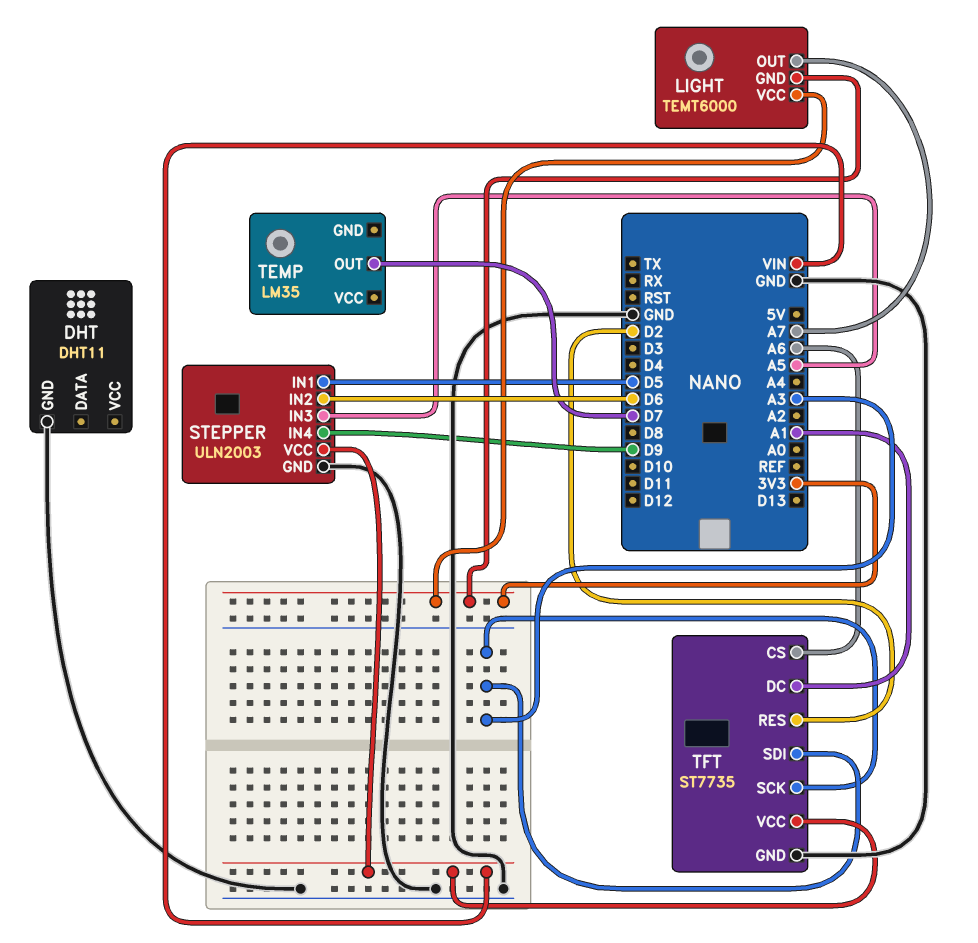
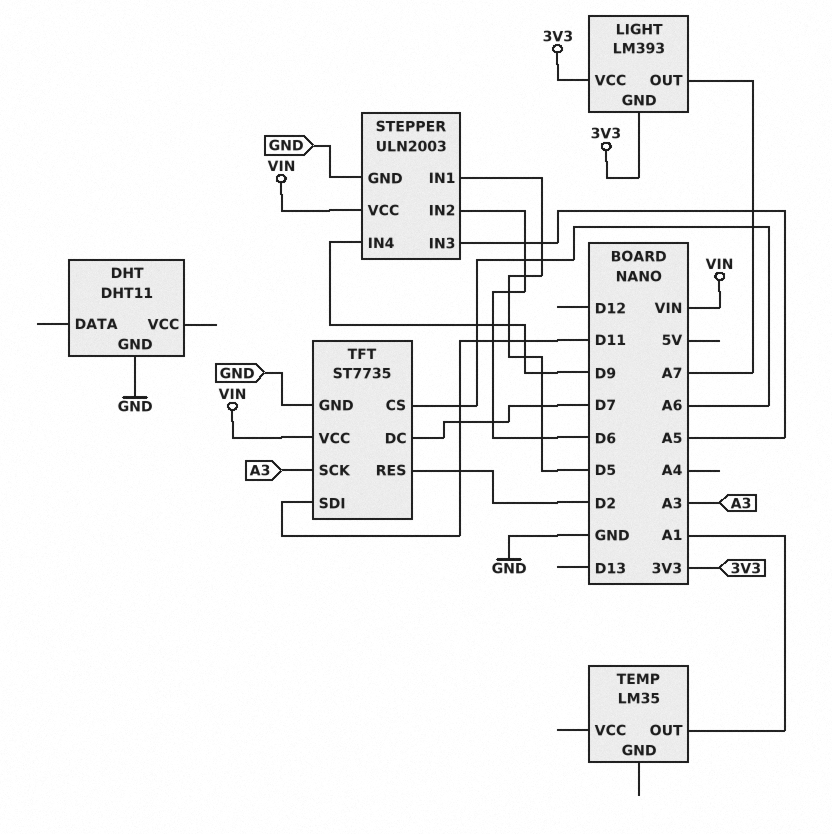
LIGHT: TEMT6000 -> LM393
TEMP pin OUT: D7 -> A1
TFT pin DC: A1 -> D7
TFT pin SDI: A3 -> D11

